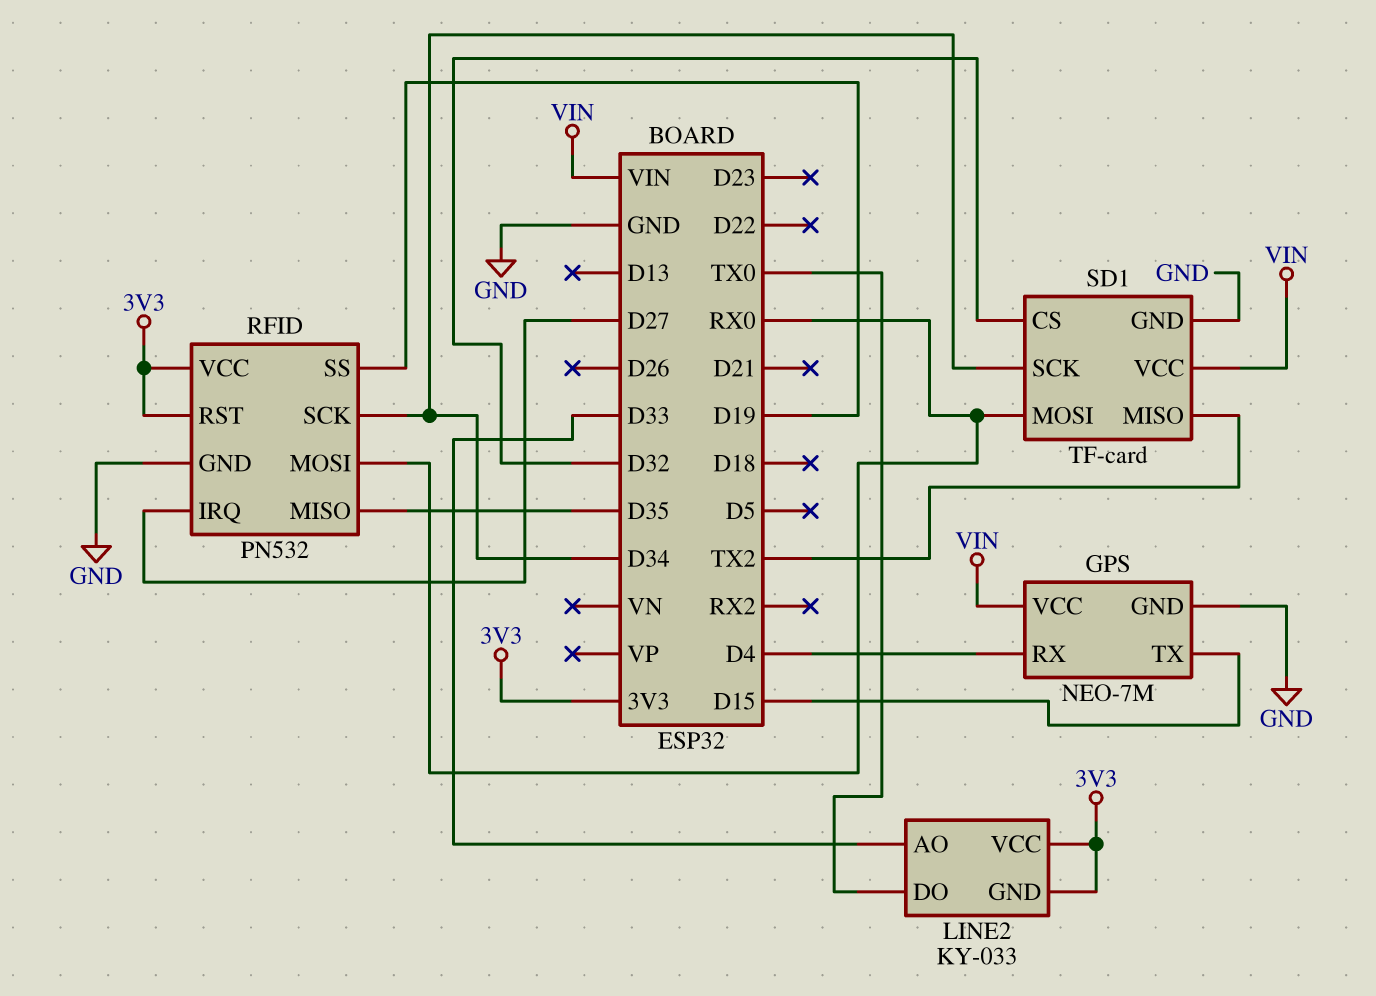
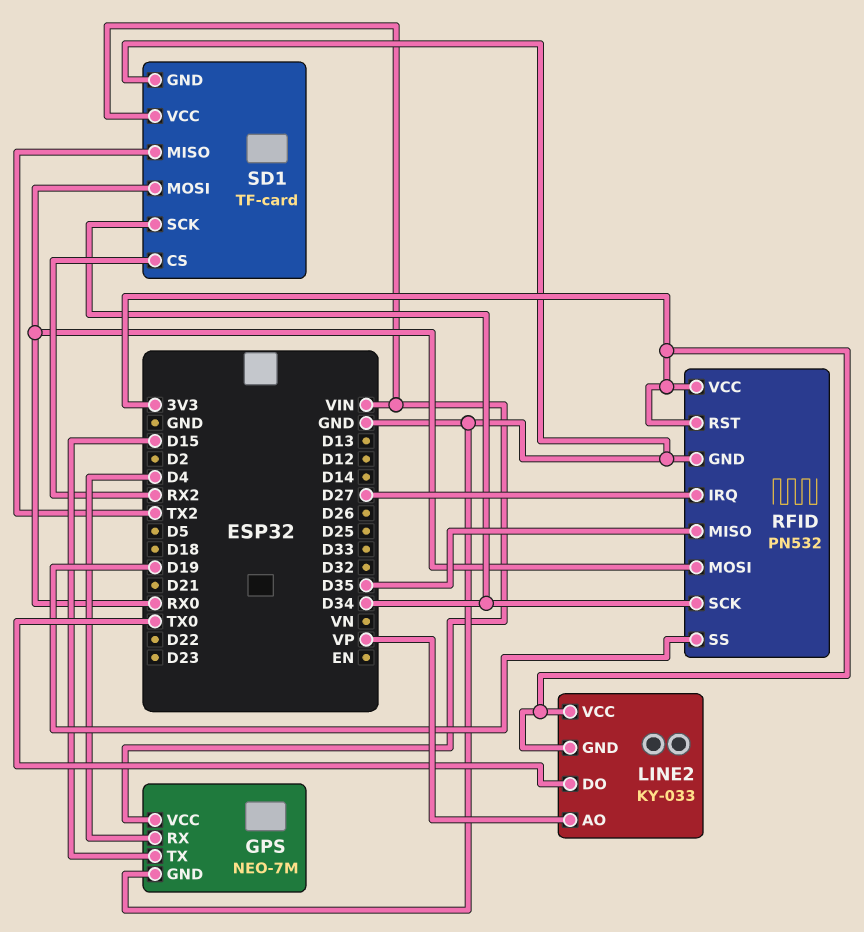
LINE2 pin AO: D33 -> VP
SD1 pin CS: D32 -> RX2

